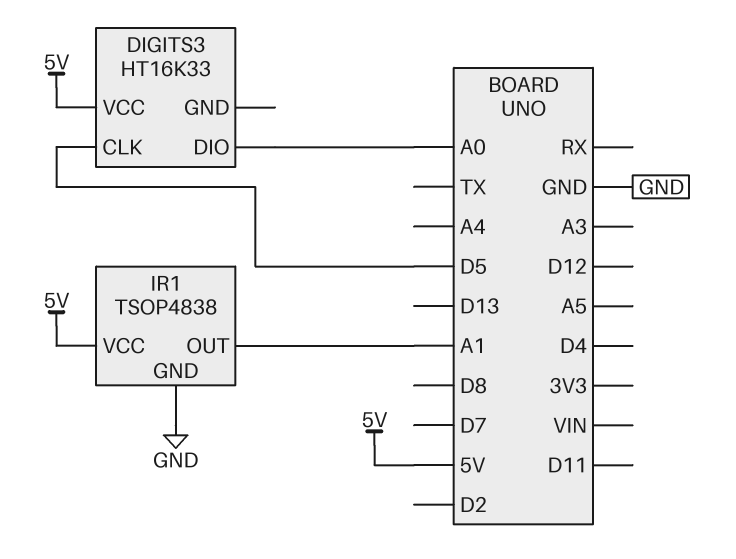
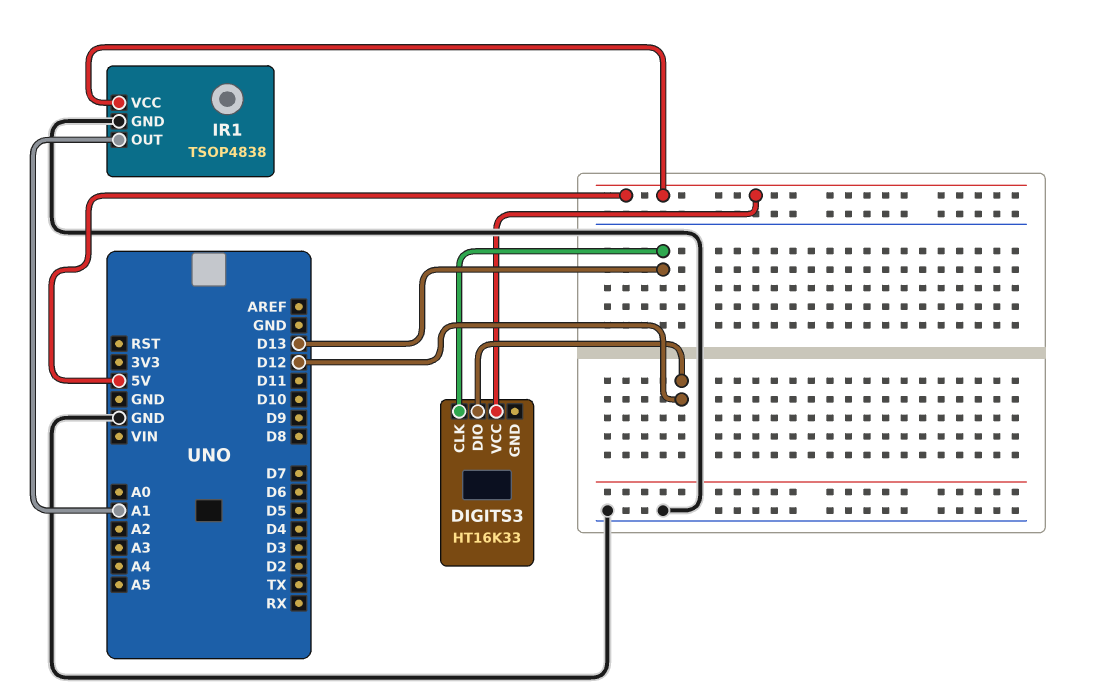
DIGITS3 pin CLK: D5 -> D13
DIGITS3 pin DIO: A0 -> D12

